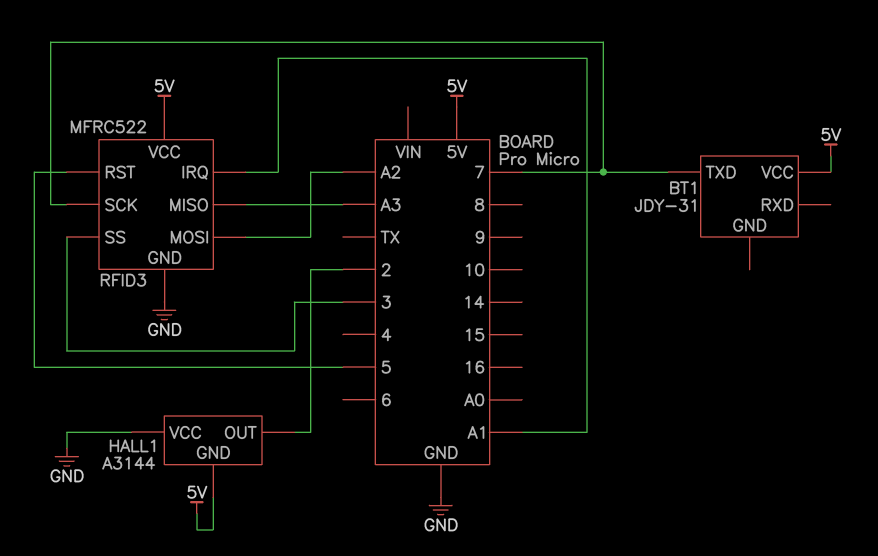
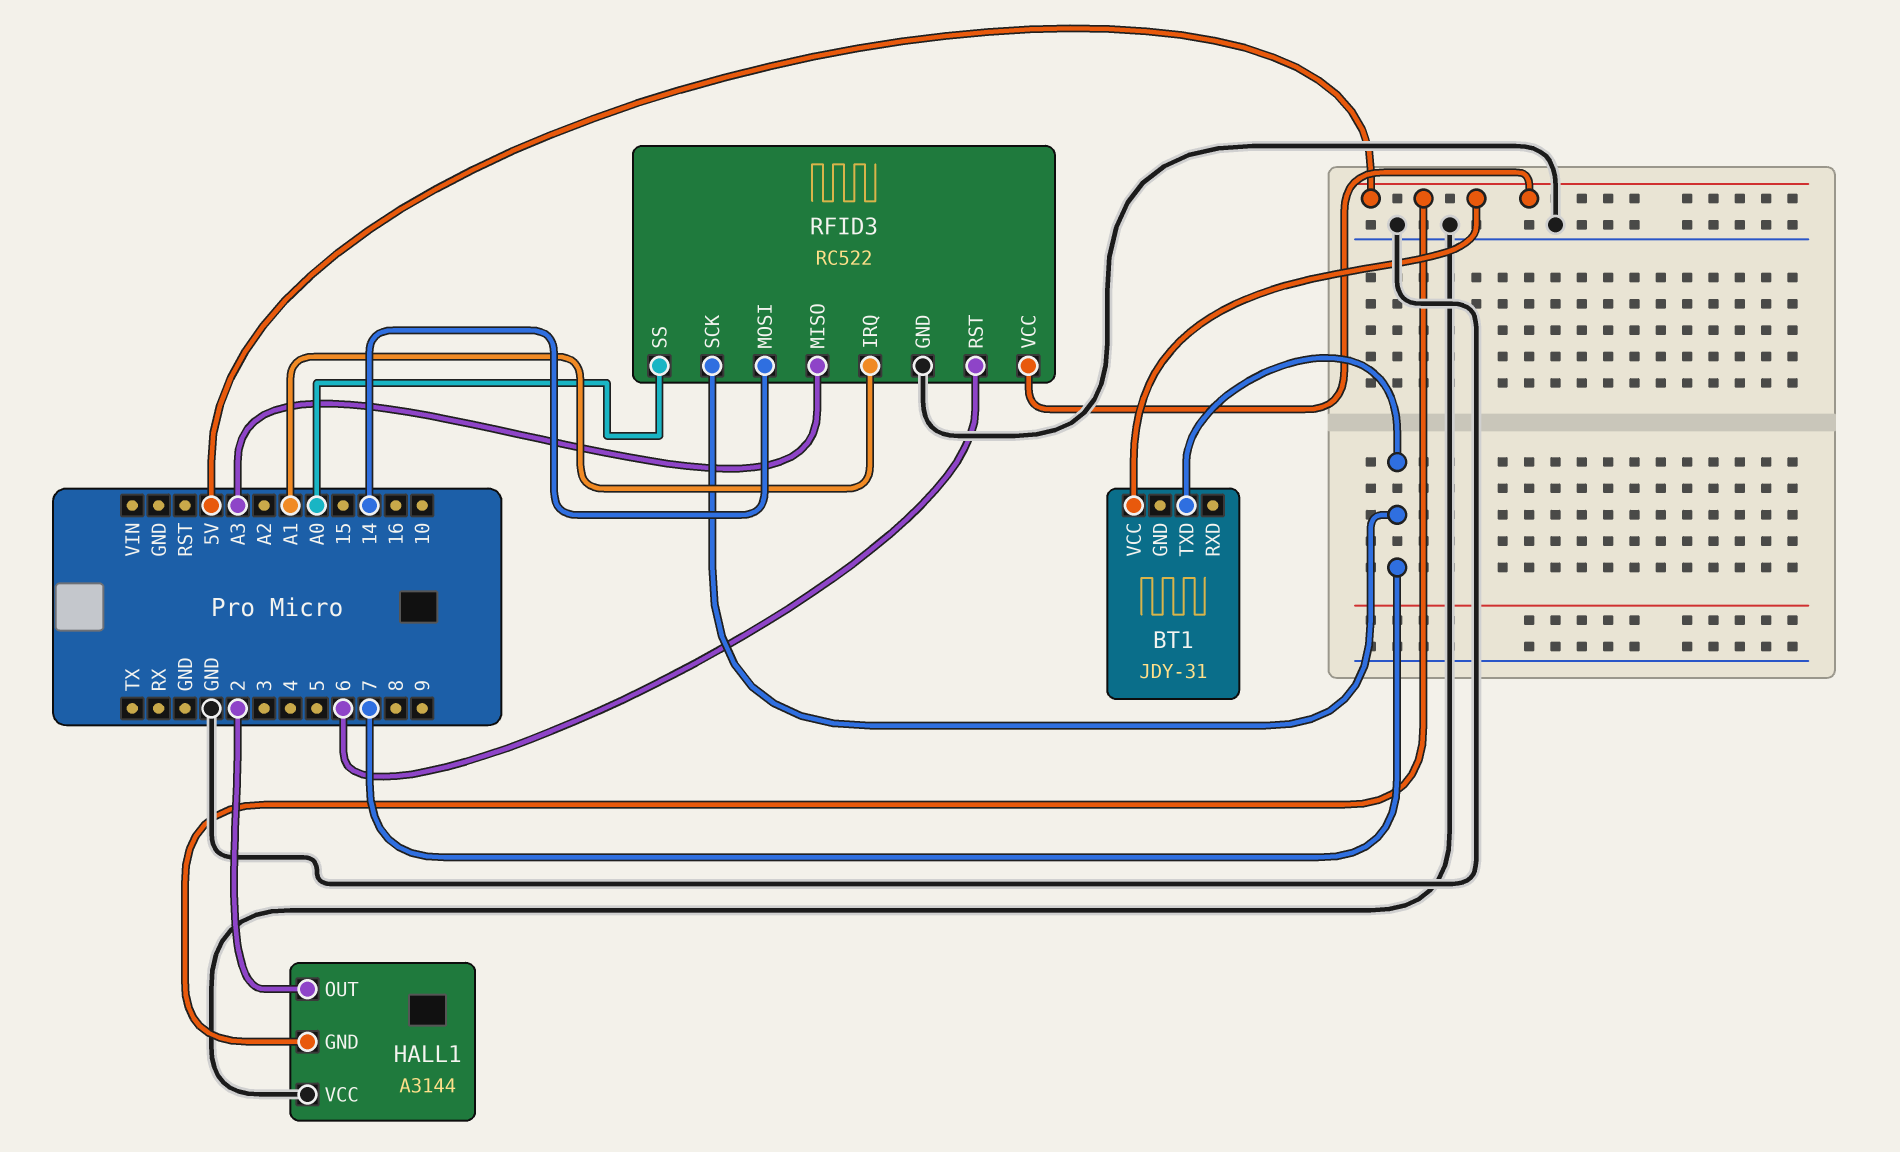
RFID3: MFRC522 -> RC522
RFID3 pin MOSI: A2 -> 14
RFID3 pin RST: 5 -> 6
RFID3 pin SS: 3 -> A0

